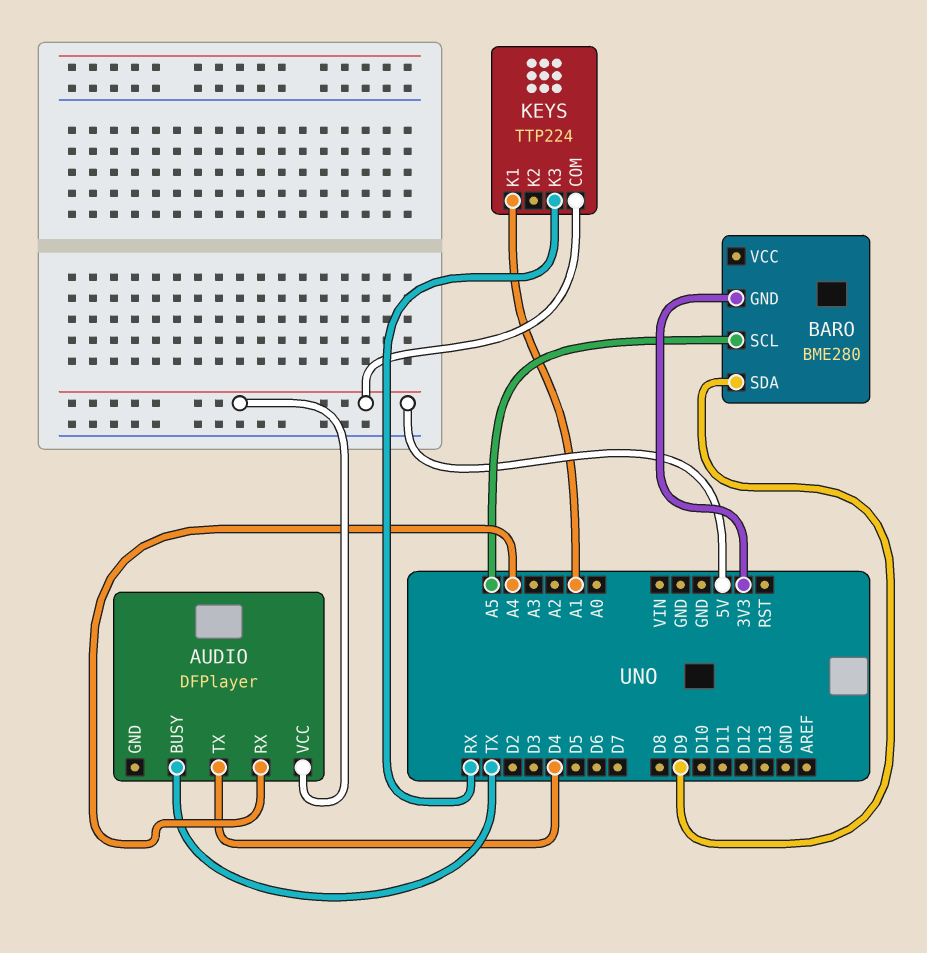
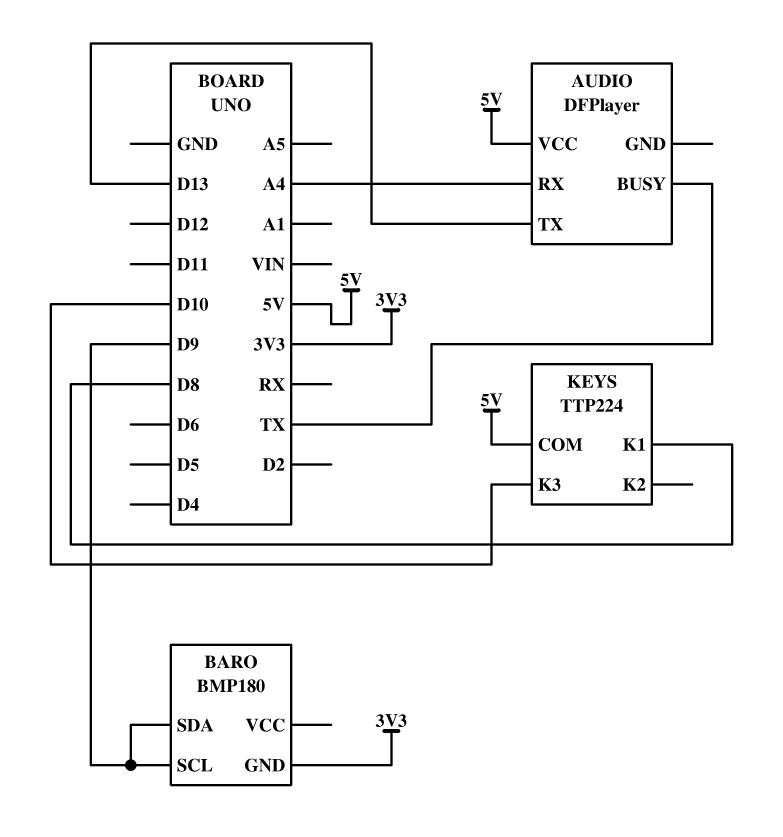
AUDIO pin TX: D4 -> D13
BARO: BME280 -> BMP180
BARO pin SCL: A5 -> D9
KEYS pin K1: A1 -> D8
KEYS pin K3: RX -> D10

